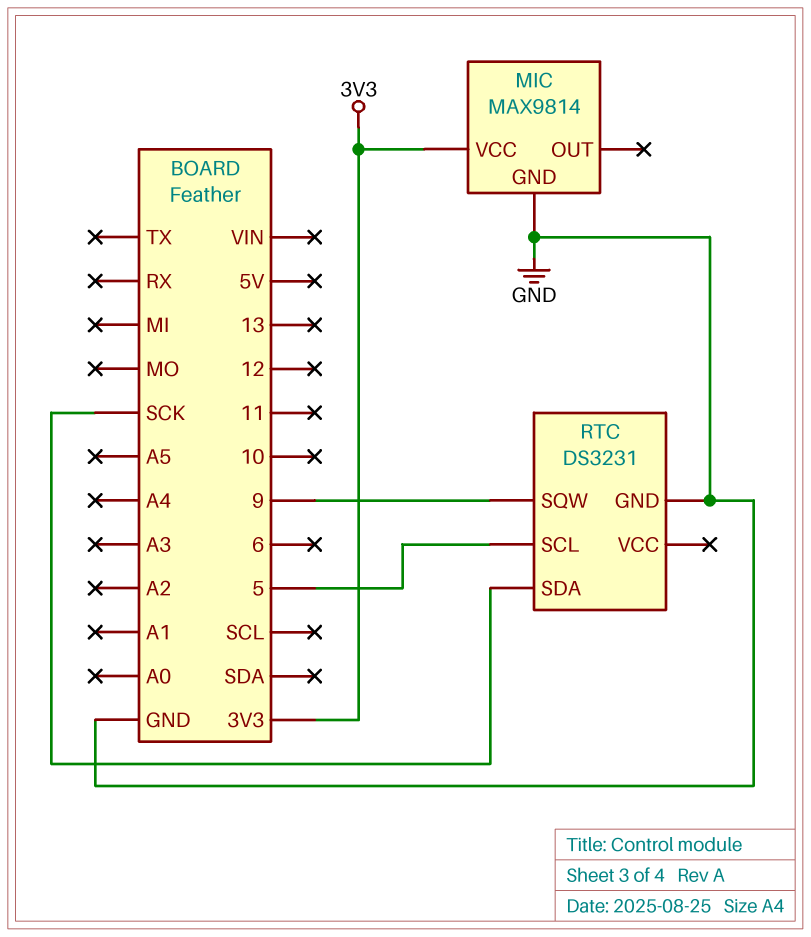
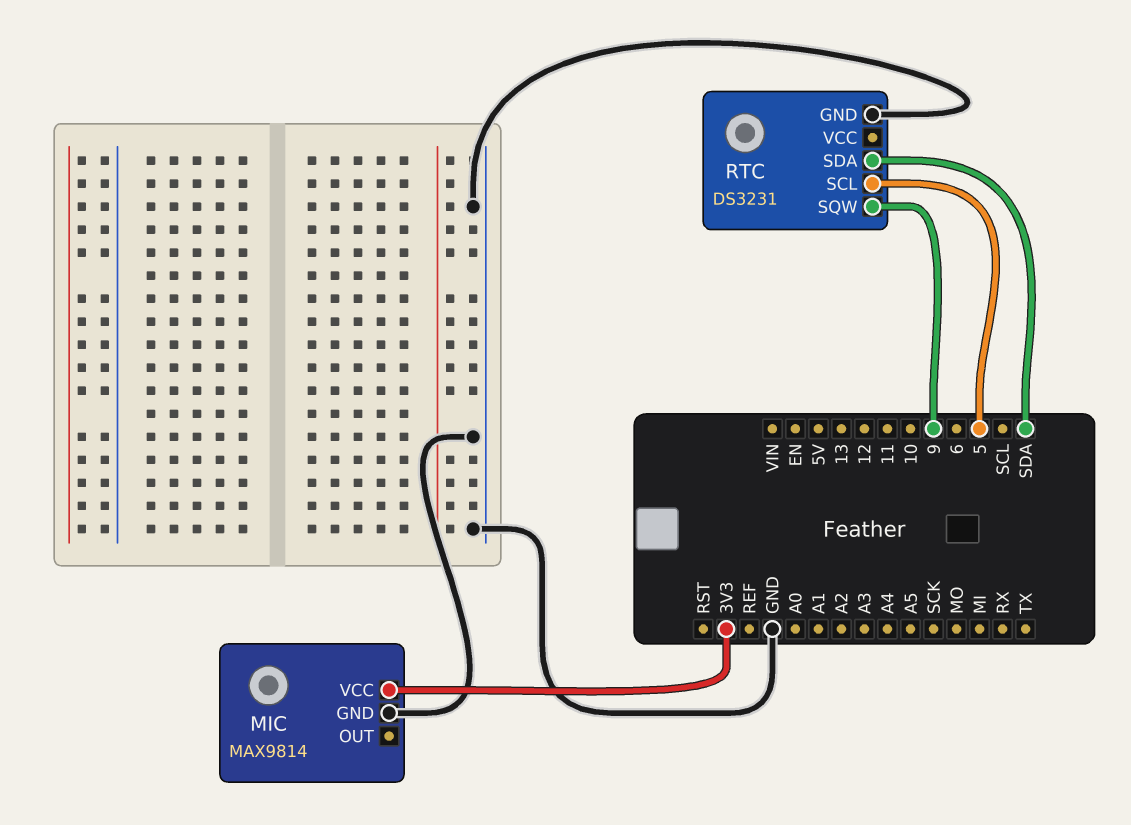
RTC pin SDA: SCK -> SDA

